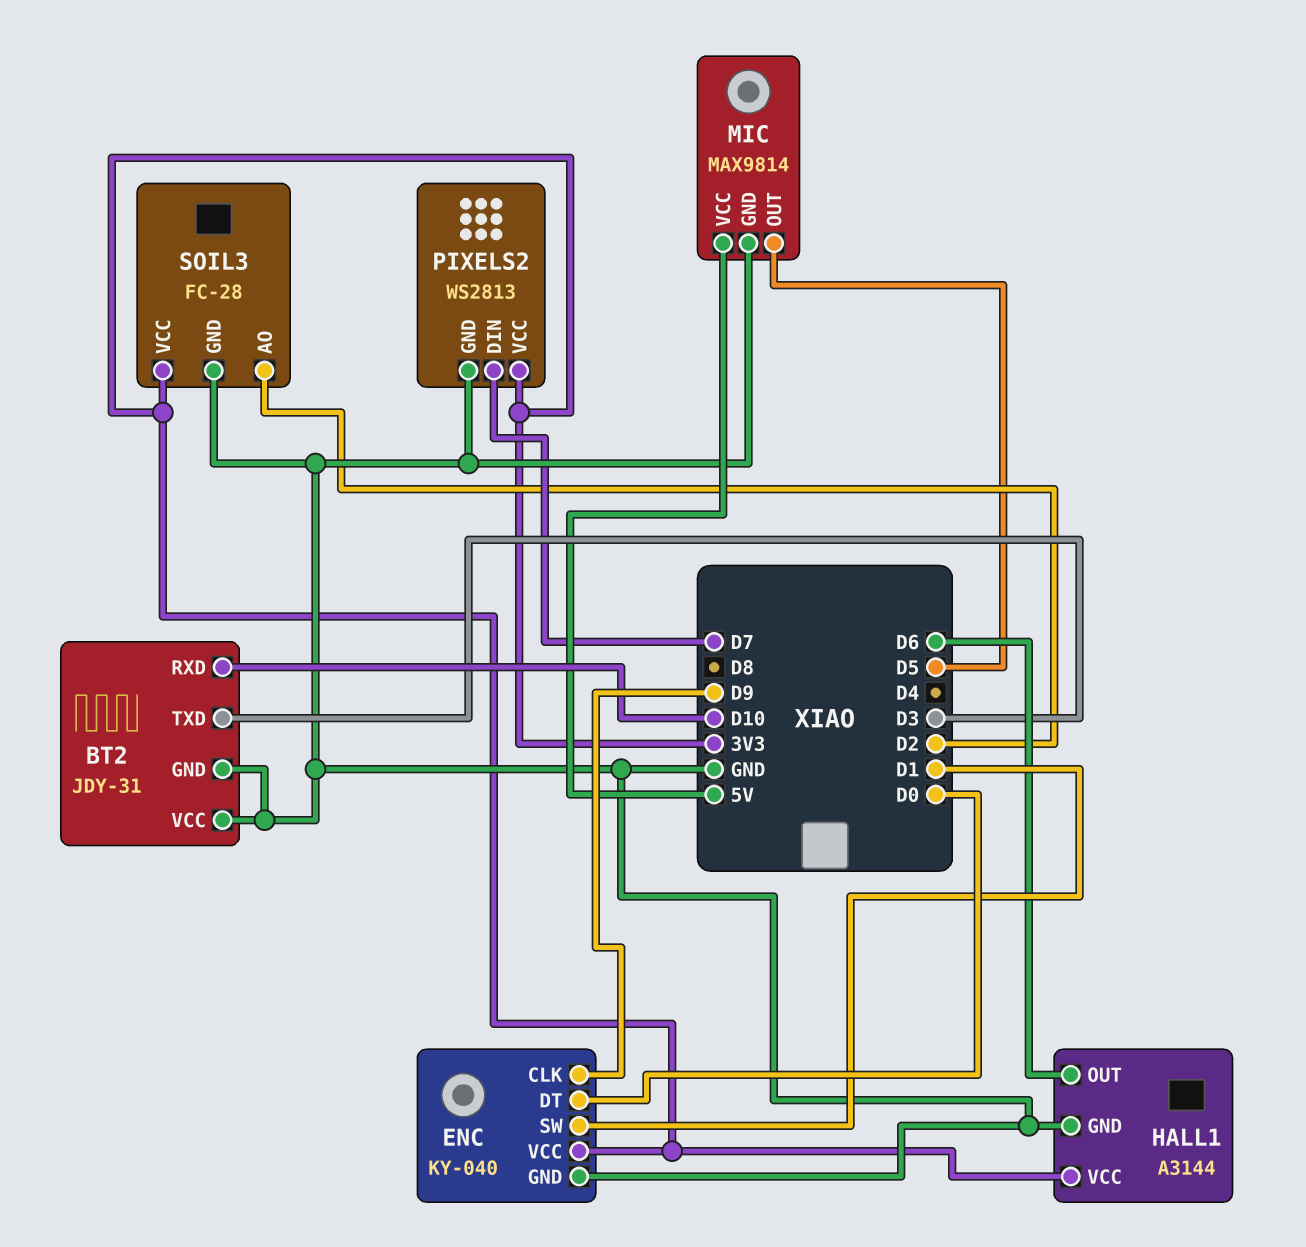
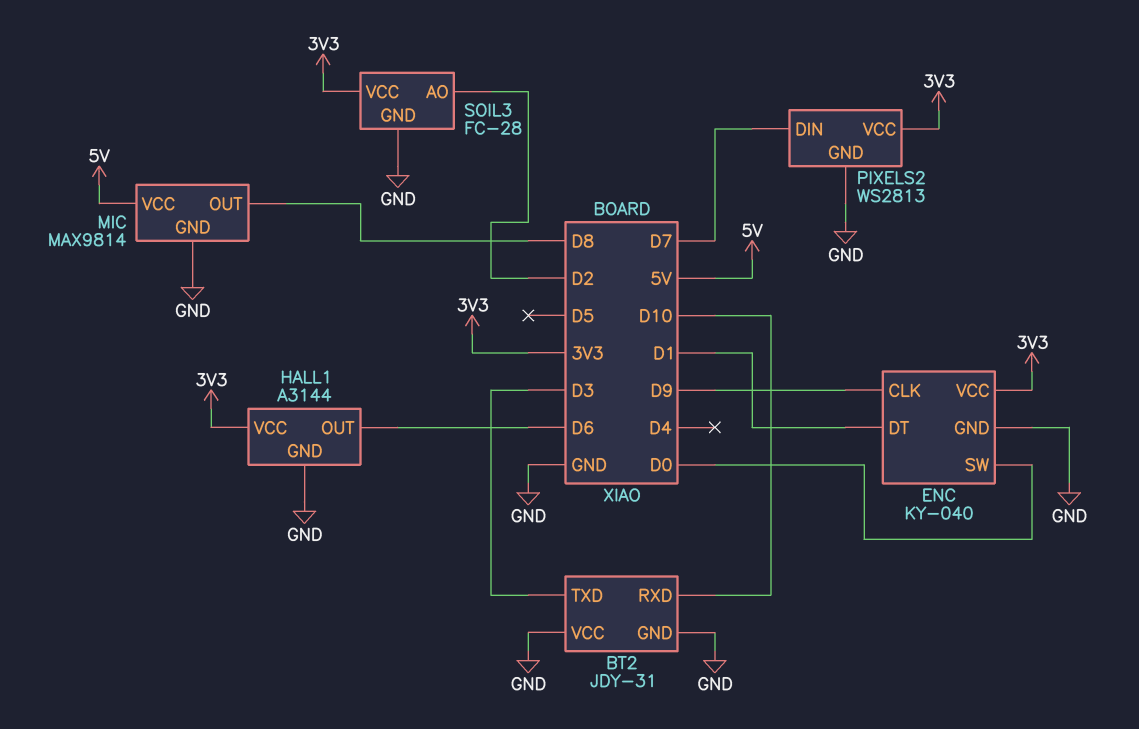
ENC pin DT: D0 -> D1
ENC pin SW: D1 -> D0
MIC pin OUT: D5 -> D8

